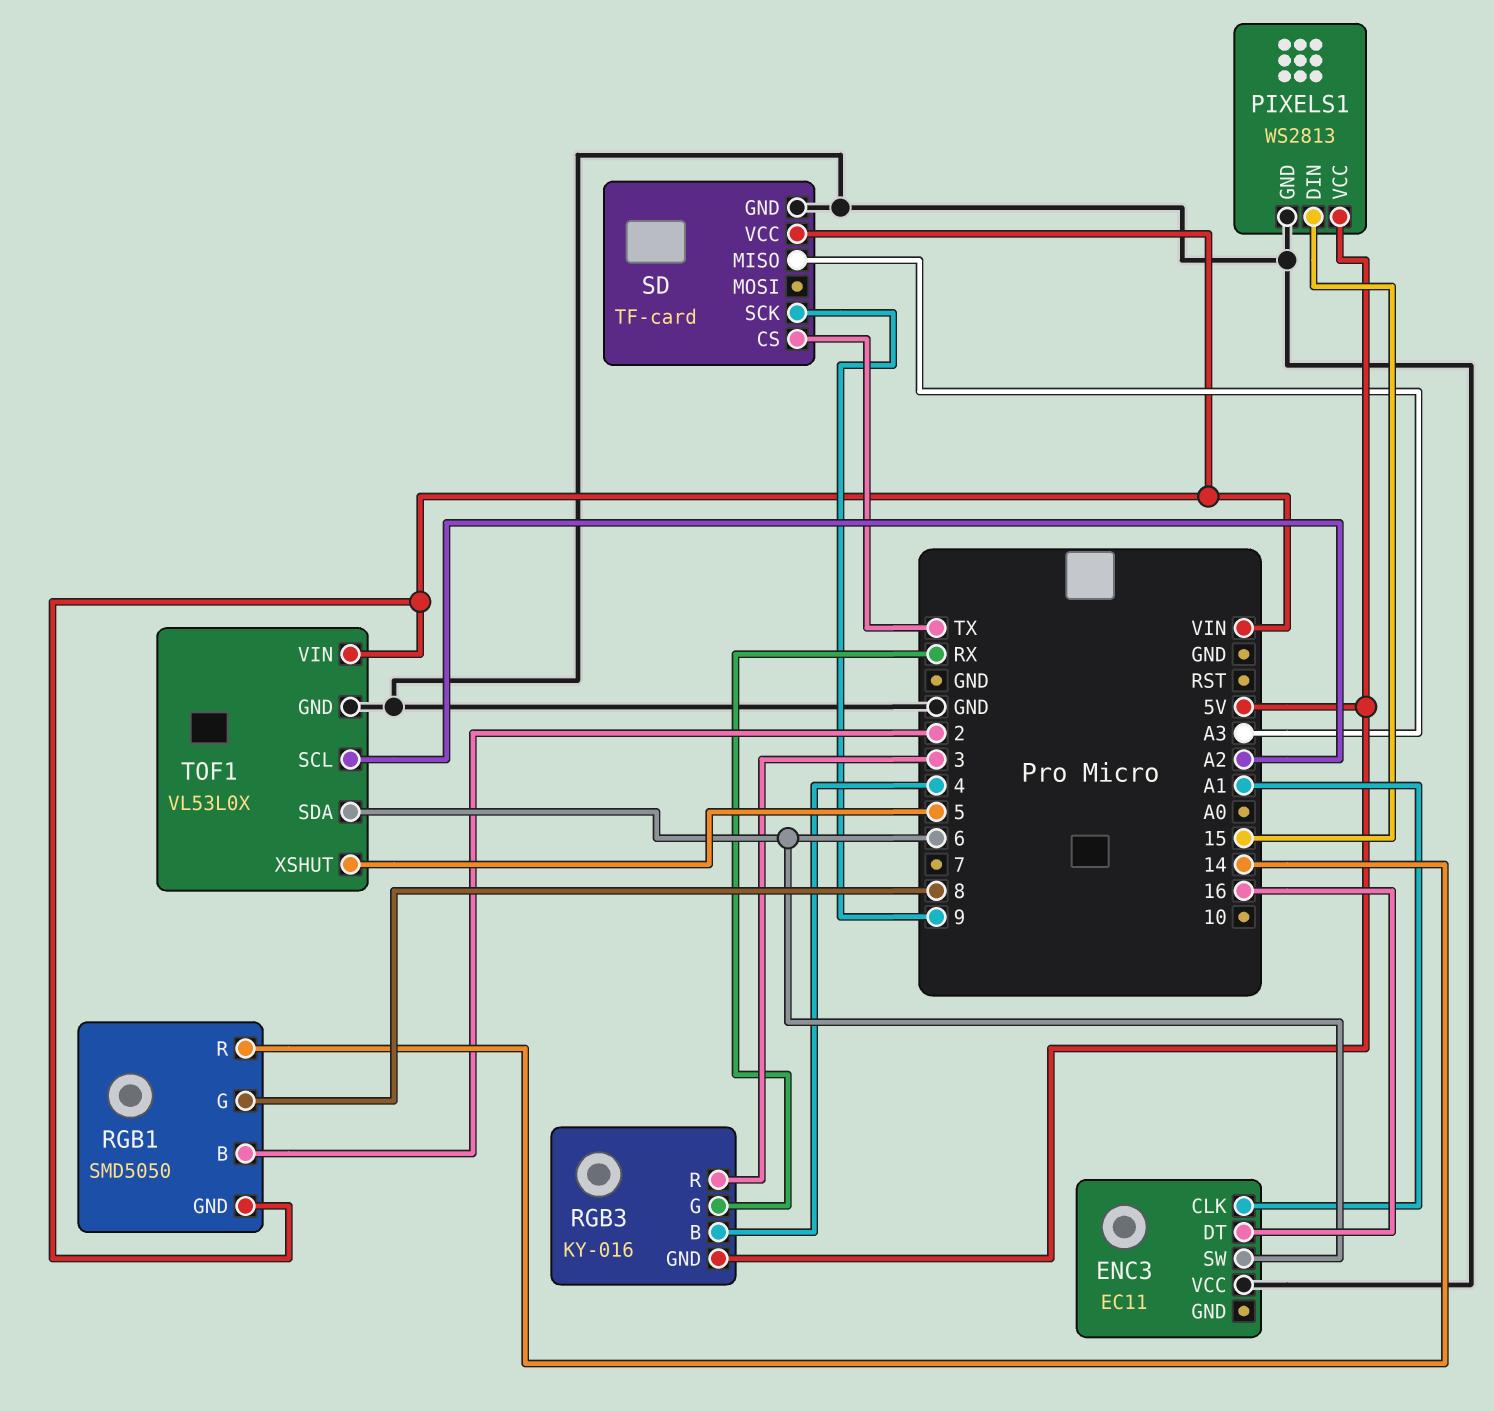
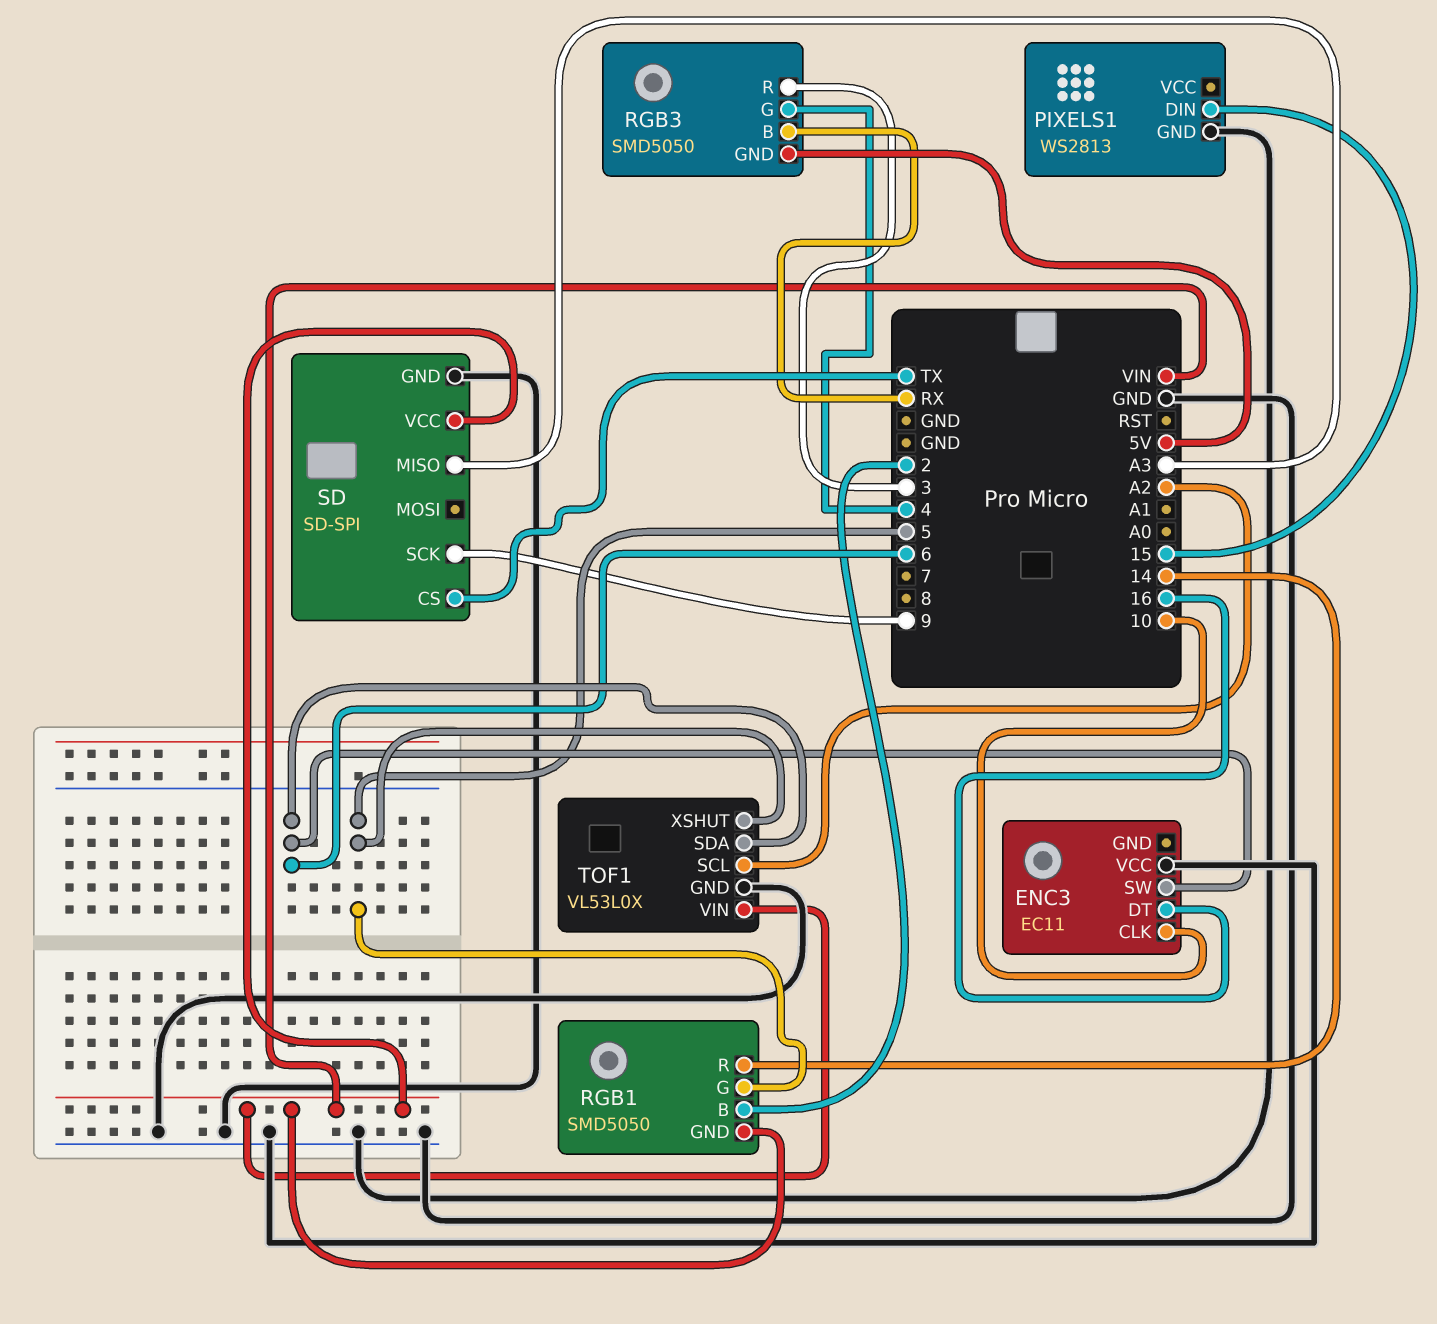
ENC3 pin CLK: A1 -> 10
PIXELS1 pin VCC: 5V -> none
RGB1 pin G: 8 -> 5
RGB3: KY-016 -> SMD5050
RGB3 pin B: 4 -> RX
RGB3 pin G: RX -> 4
SD: TF-card -> SD-SPI

